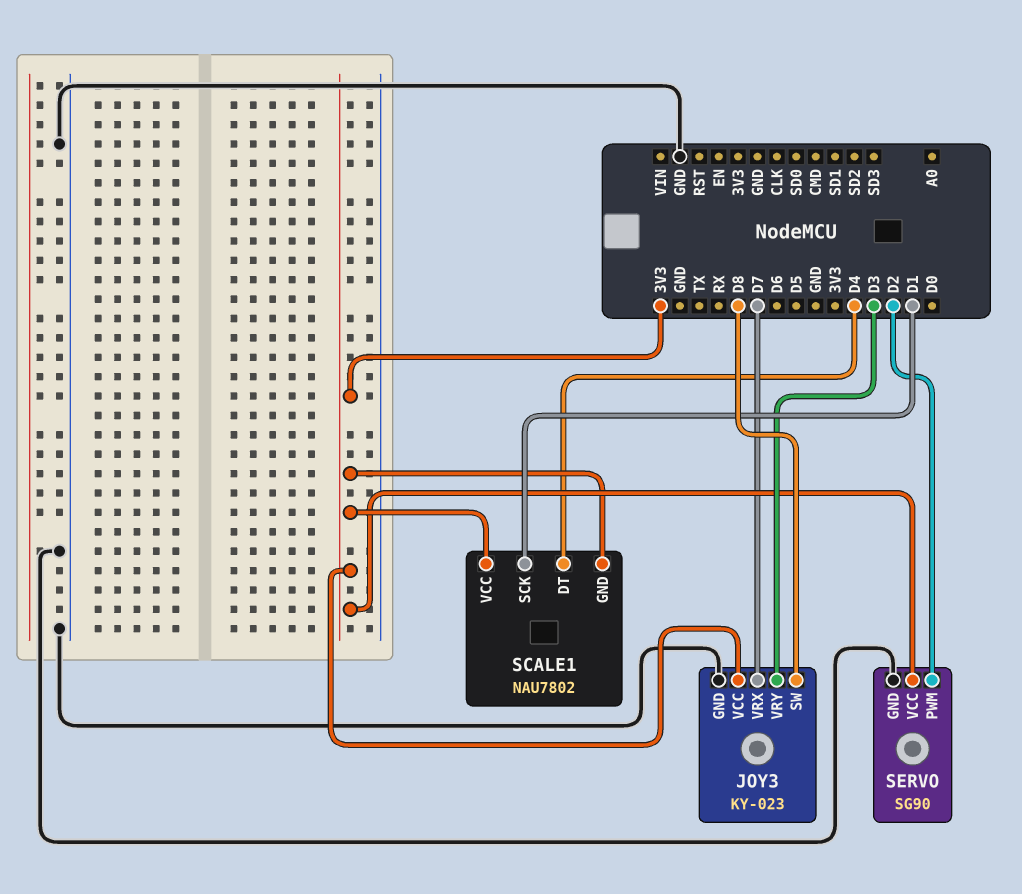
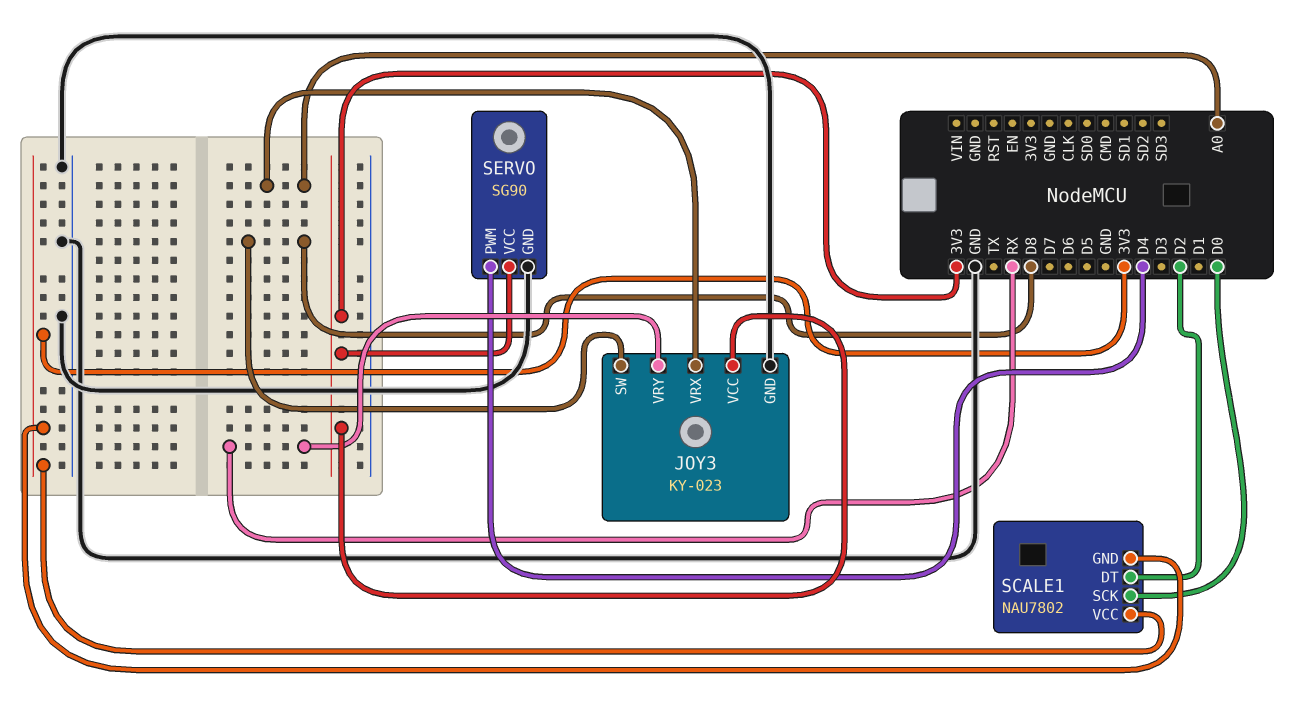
JOY3 pin VRX: D7 -> A0
JOY3 pin VRY: D3 -> RX
SCALE1 pin DT: D4 -> D2
SCALE1 pin SCK: D1 -> D0
SERVO pin PWM: D2 -> D4

